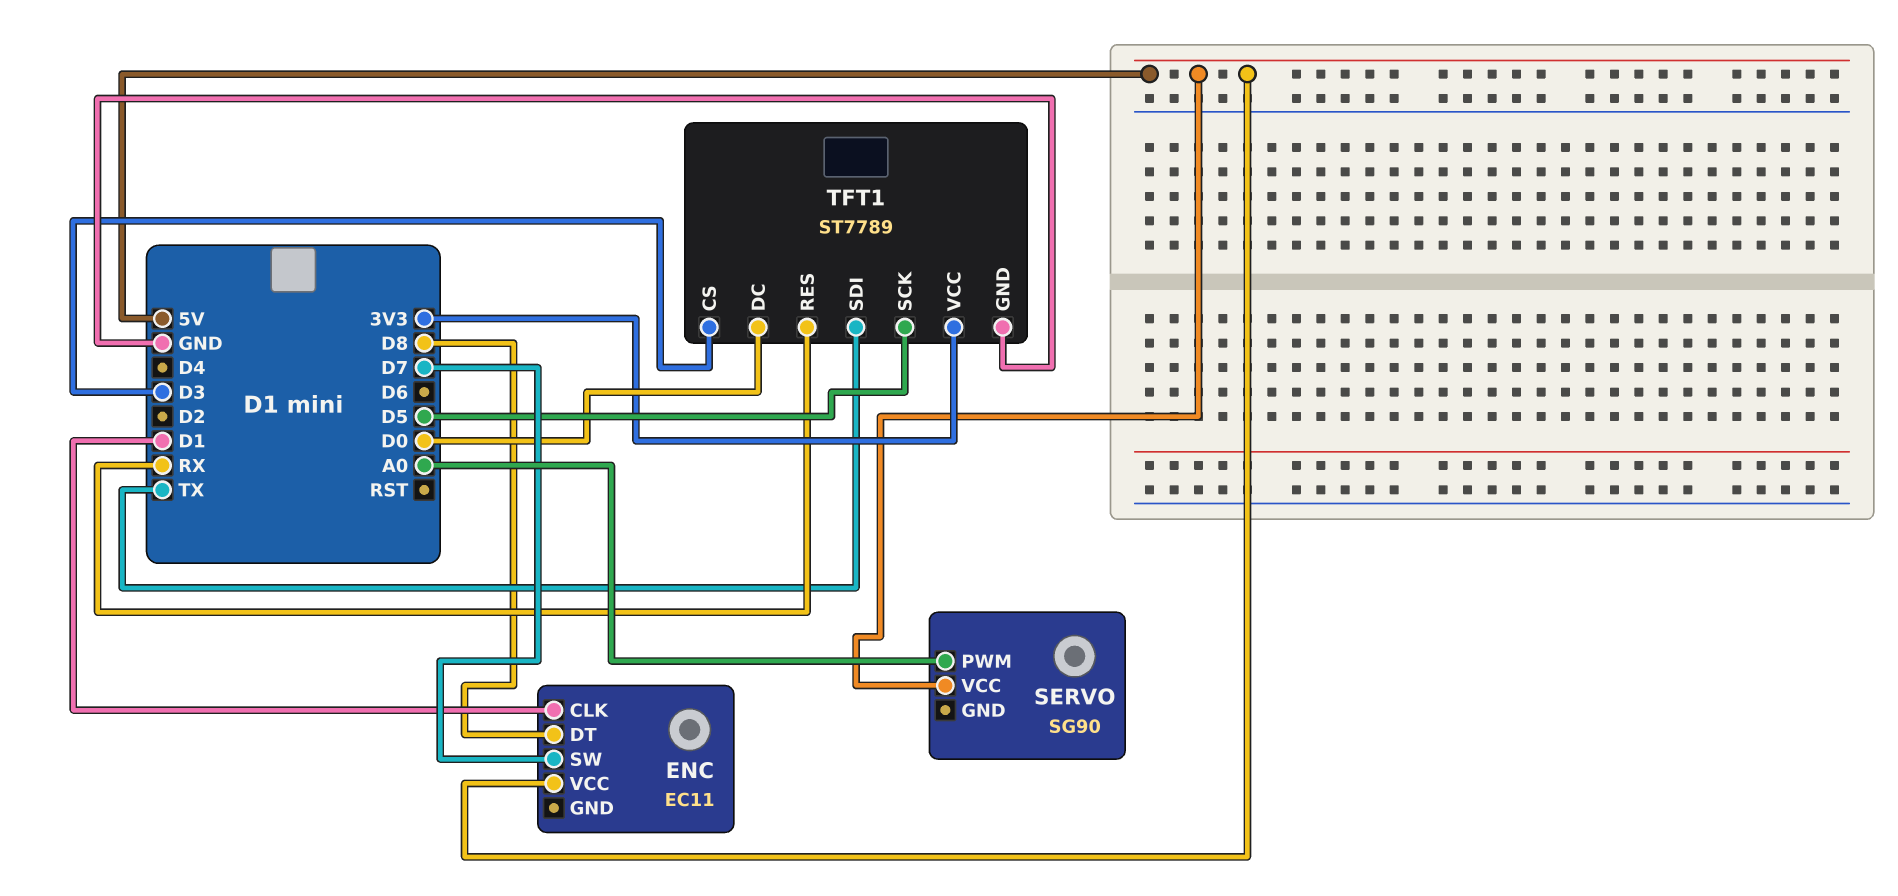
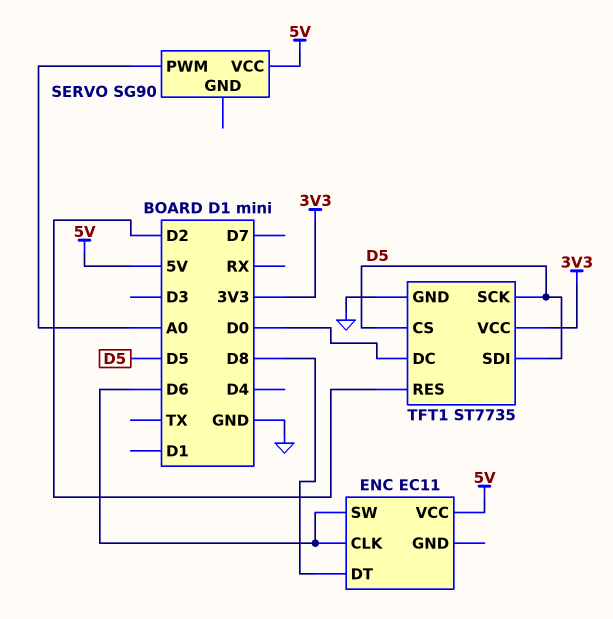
ENC pin CLK: D1 -> D6
ENC pin SW: D7 -> D6
TFT1: ST7789 -> ST7735
TFT1 pin CS: D3 -> D5
TFT1 pin RES: RX -> D2
TFT1 pin SDI: TX -> D5

